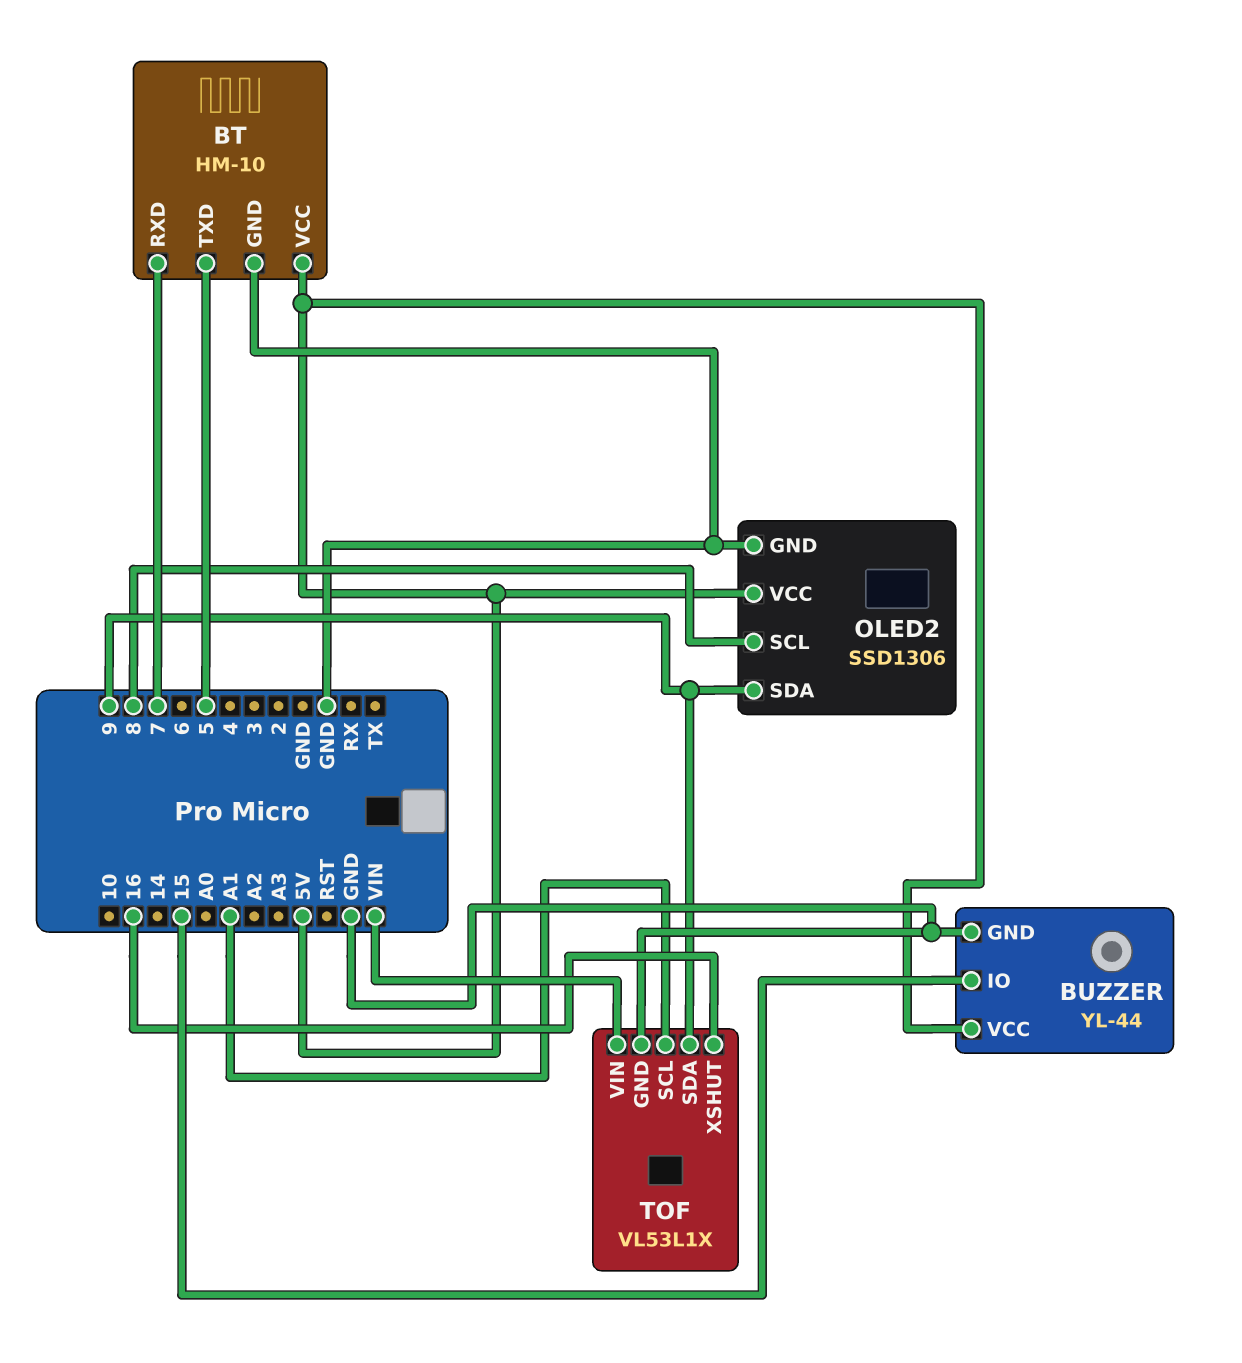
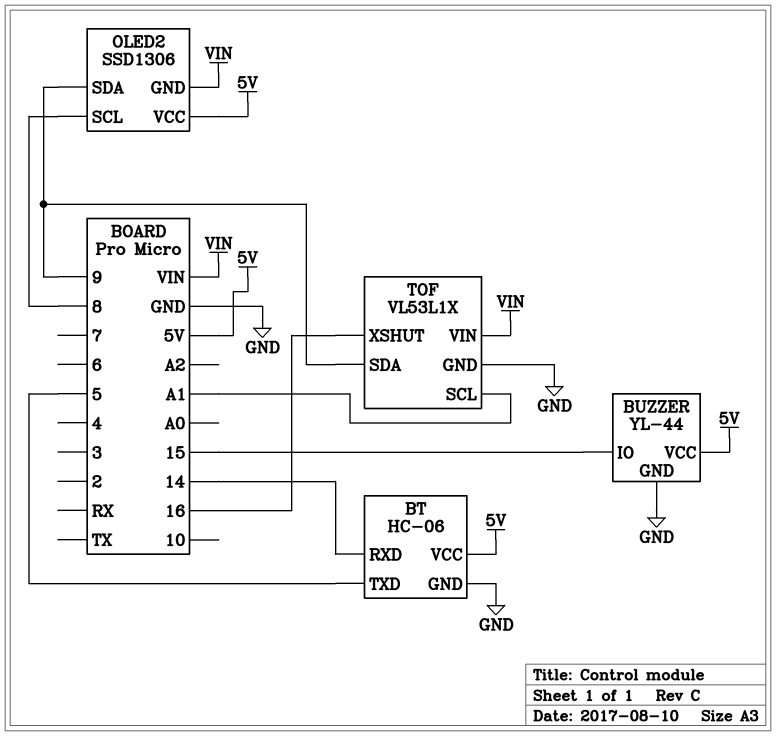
BT: HM-10 -> HC-06
BT pin RXD: 7 -> 14
OLED2 pin GND: GND -> VIN

